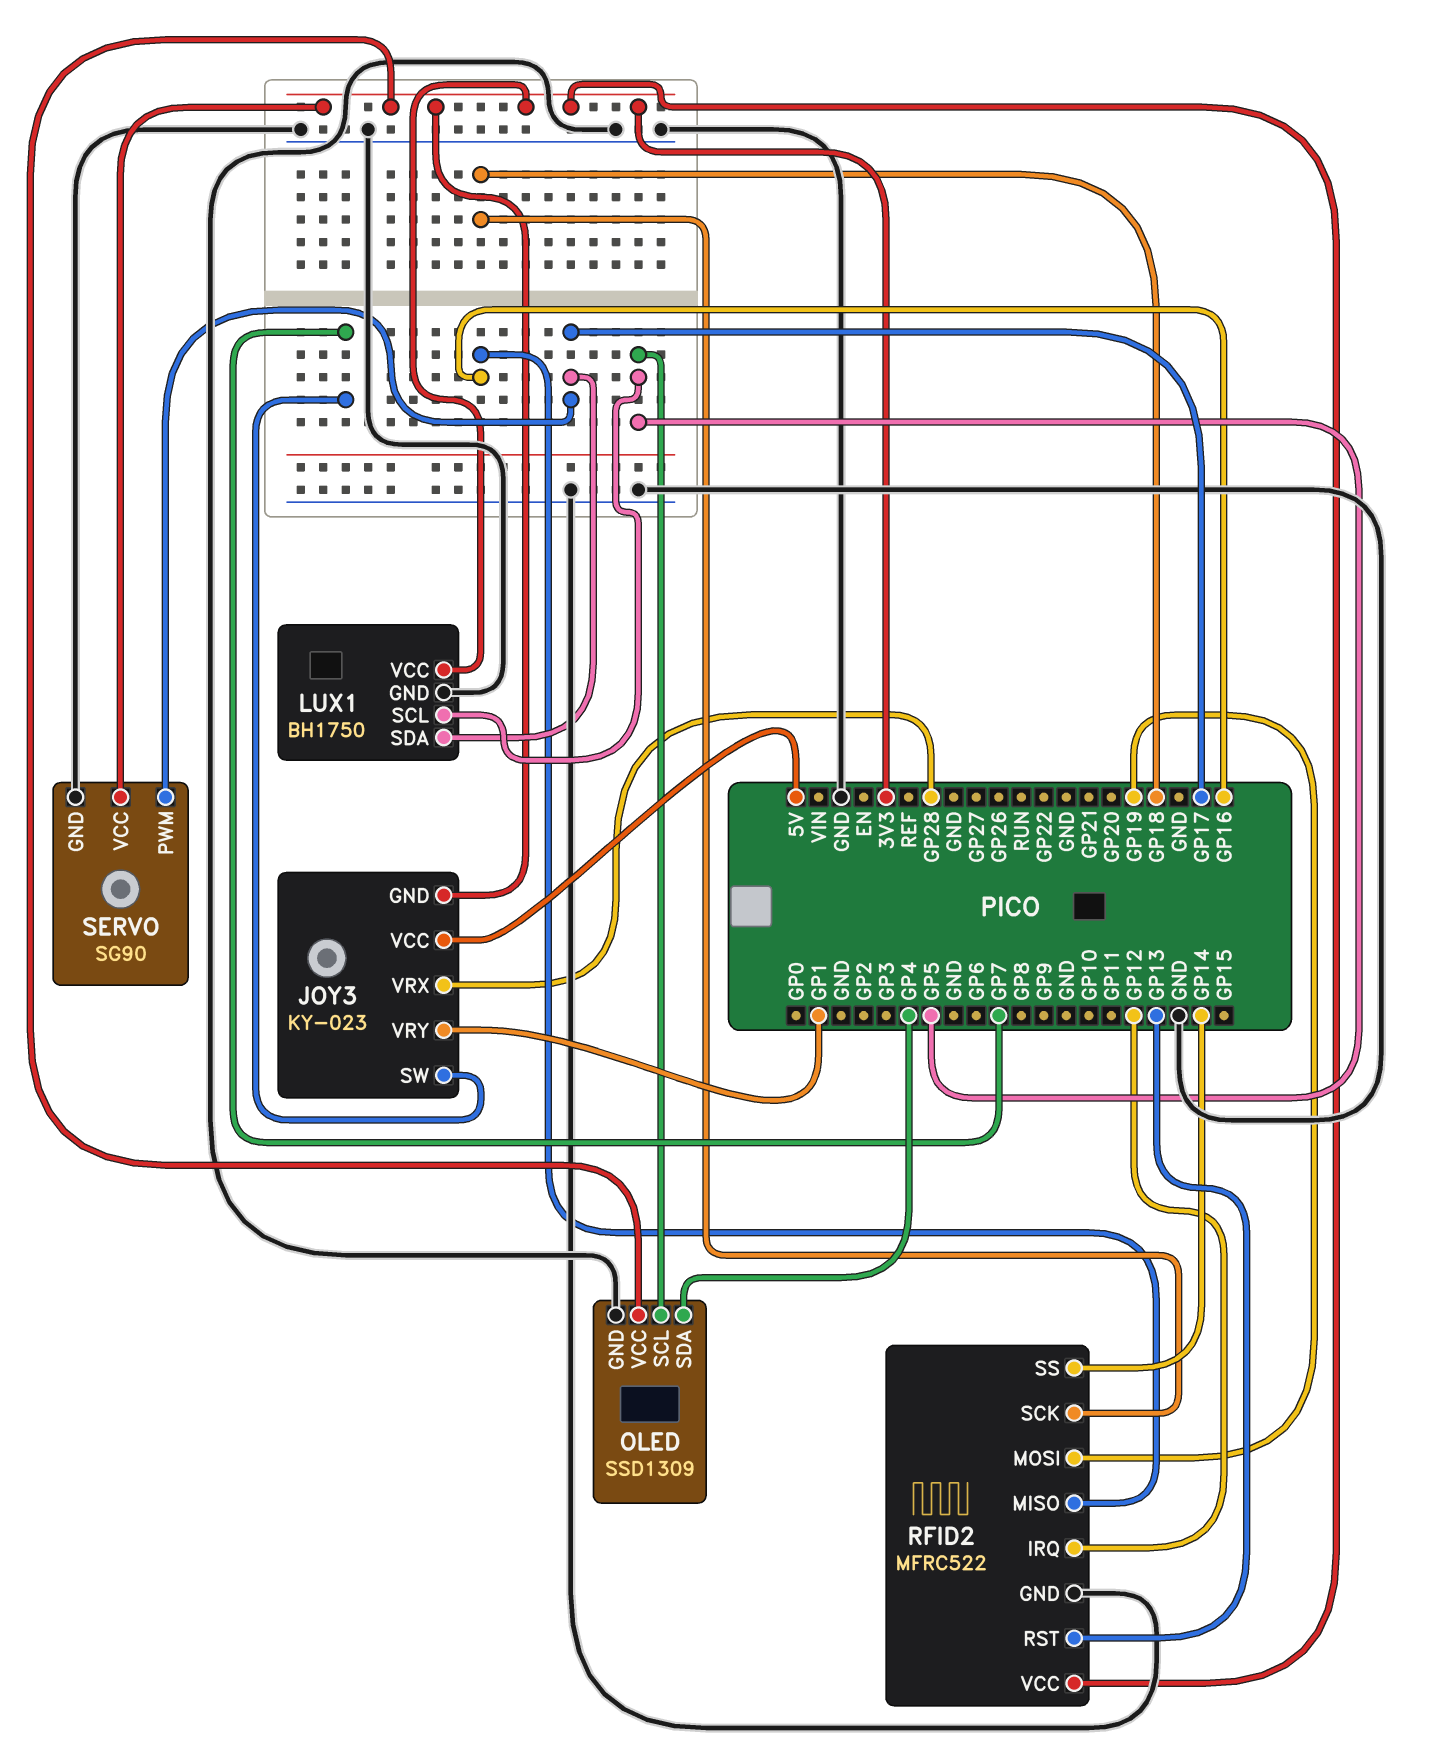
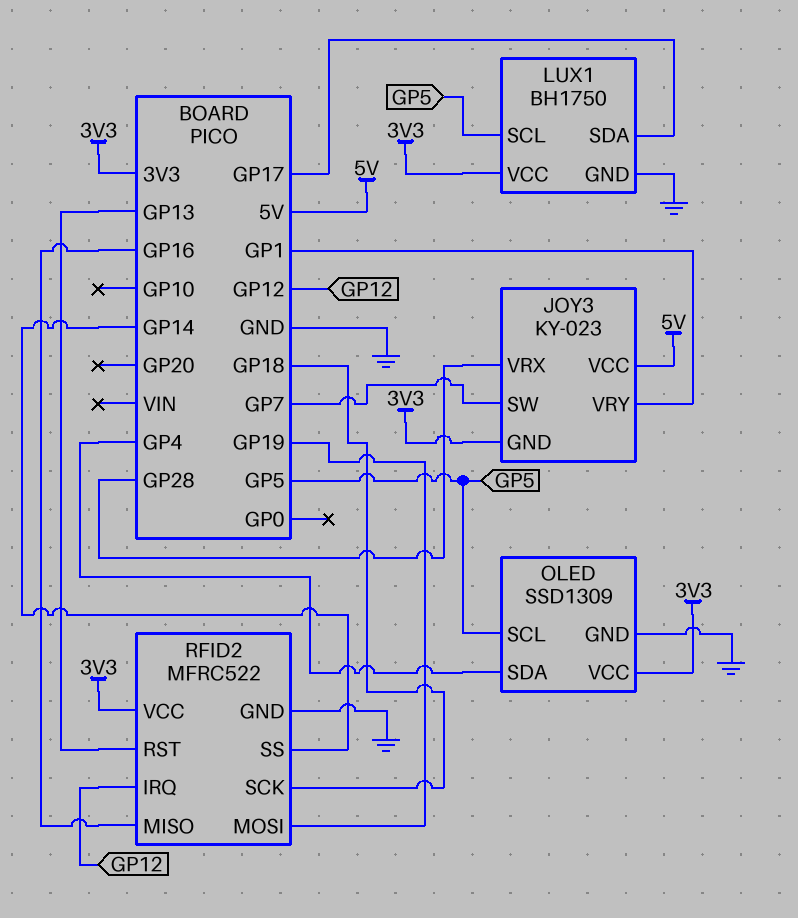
SERVO: SG90 -> none
SERVO pin GND: GND -> none
SERVO pin PWM: GP17 -> none
SERVO pin VCC: 3V3 -> none

